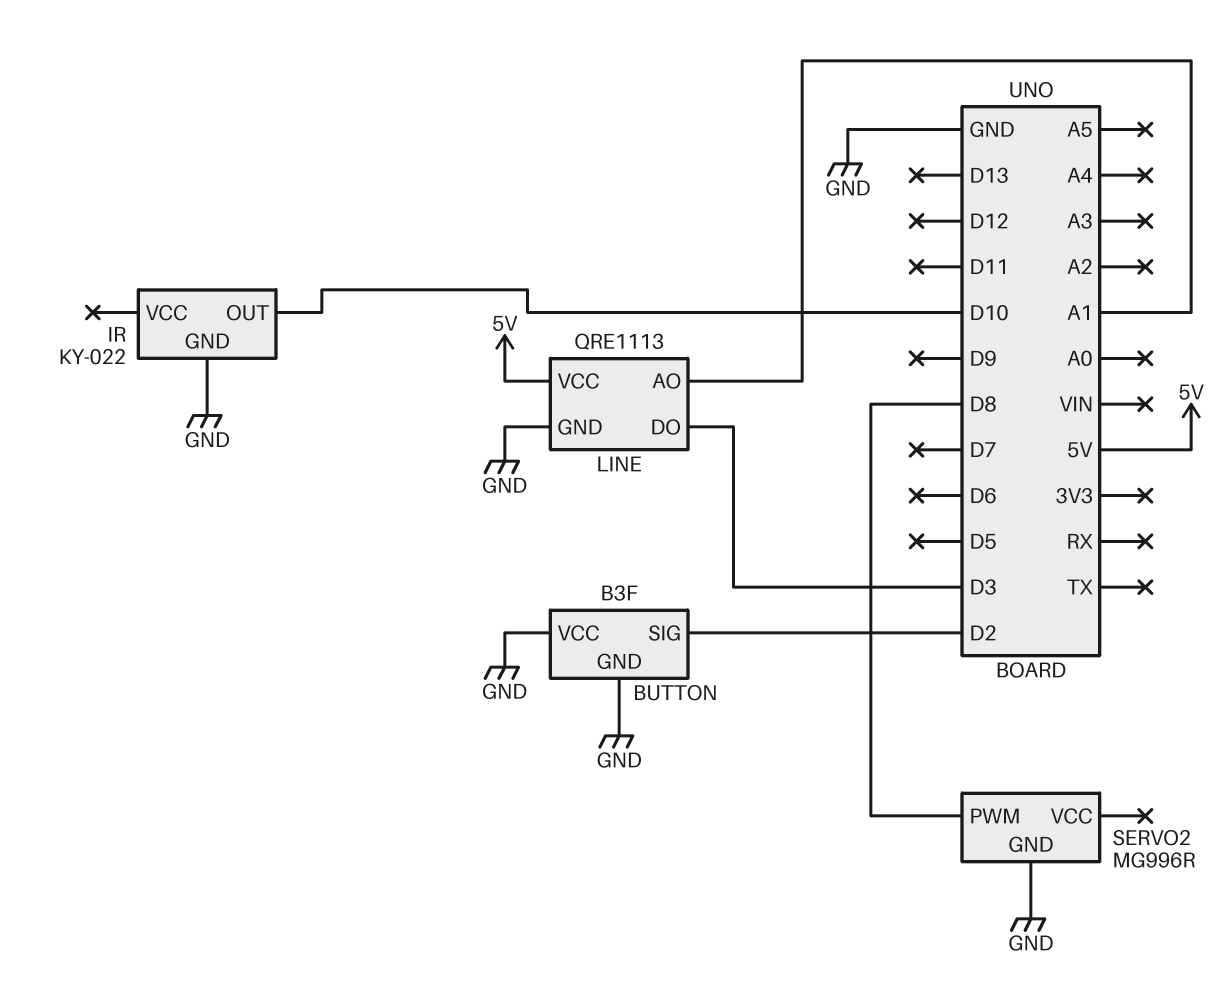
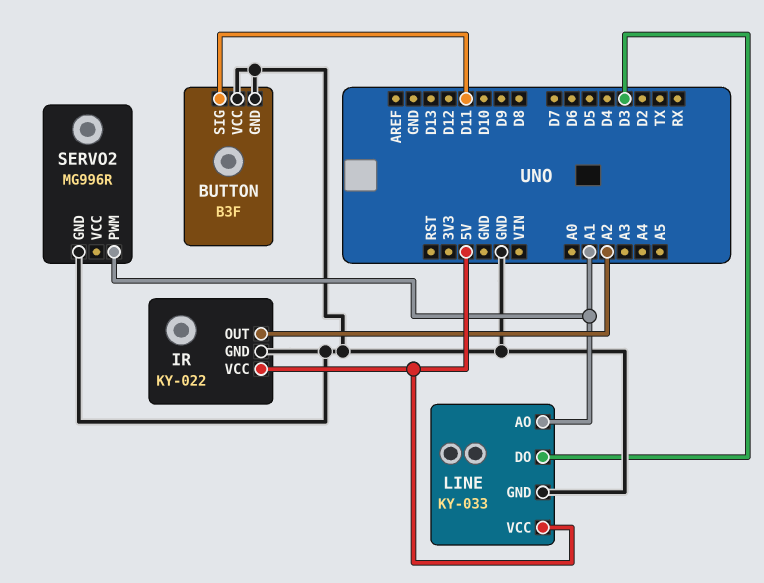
BUTTON pin SIG: D2 -> D11
IR pin OUT: D10 -> A2
IR pin VCC: none -> 5V
LINE: QRE1113 -> KY-033
SERVO2 pin PWM: D8 -> A1

